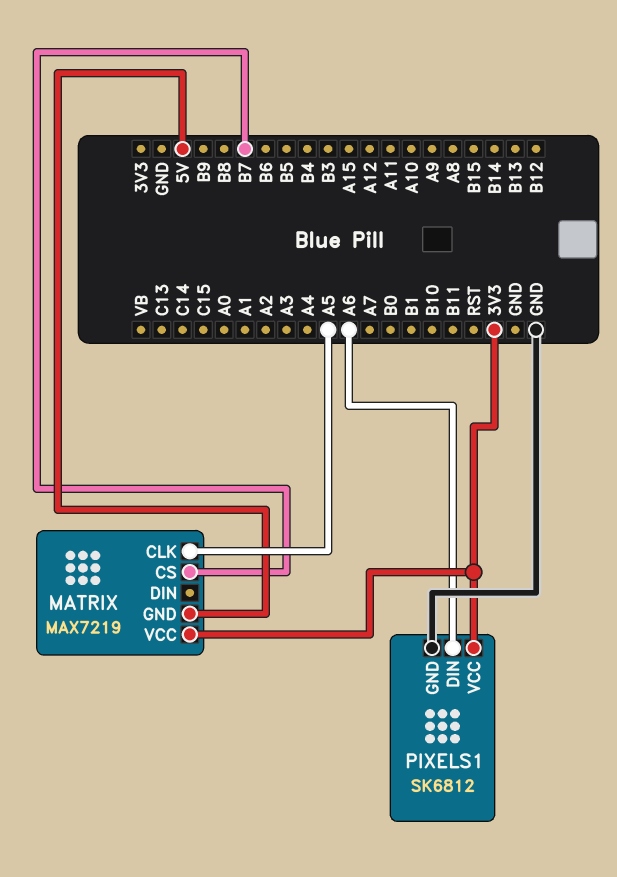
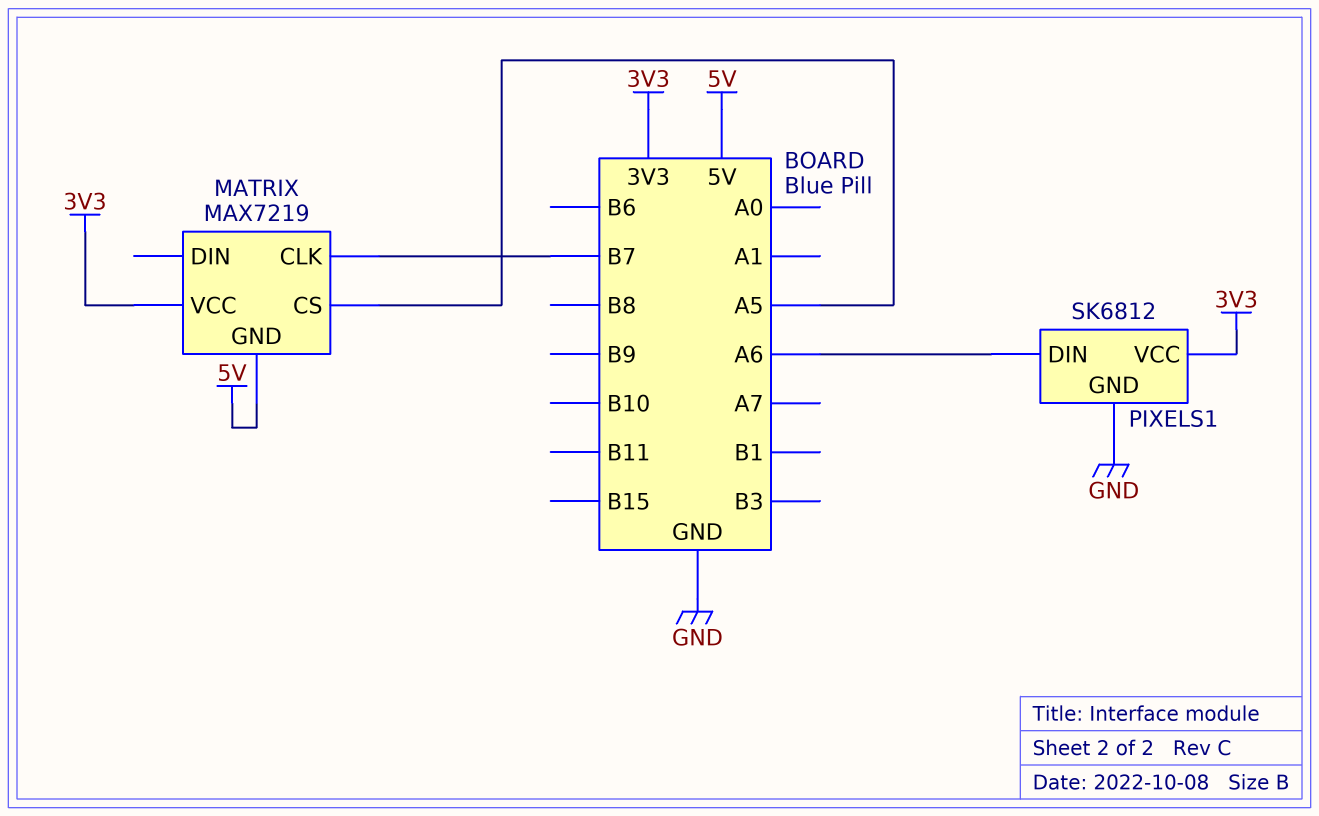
MATRIX pin CLK: A5 -> B7
MATRIX pin CS: B7 -> A5

